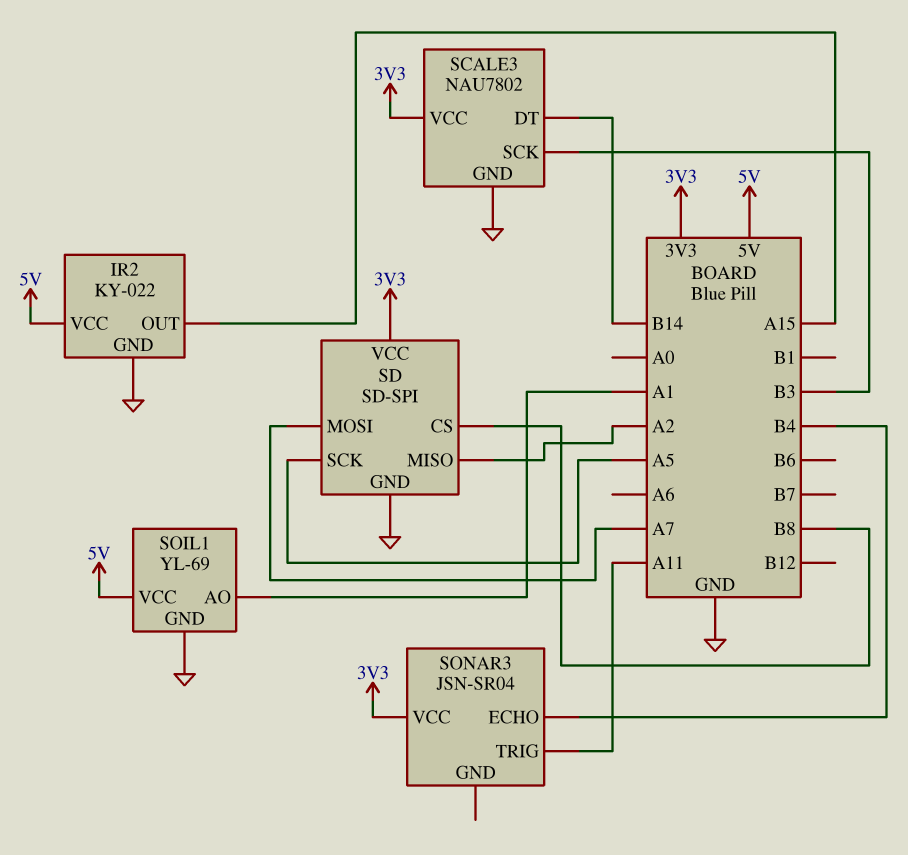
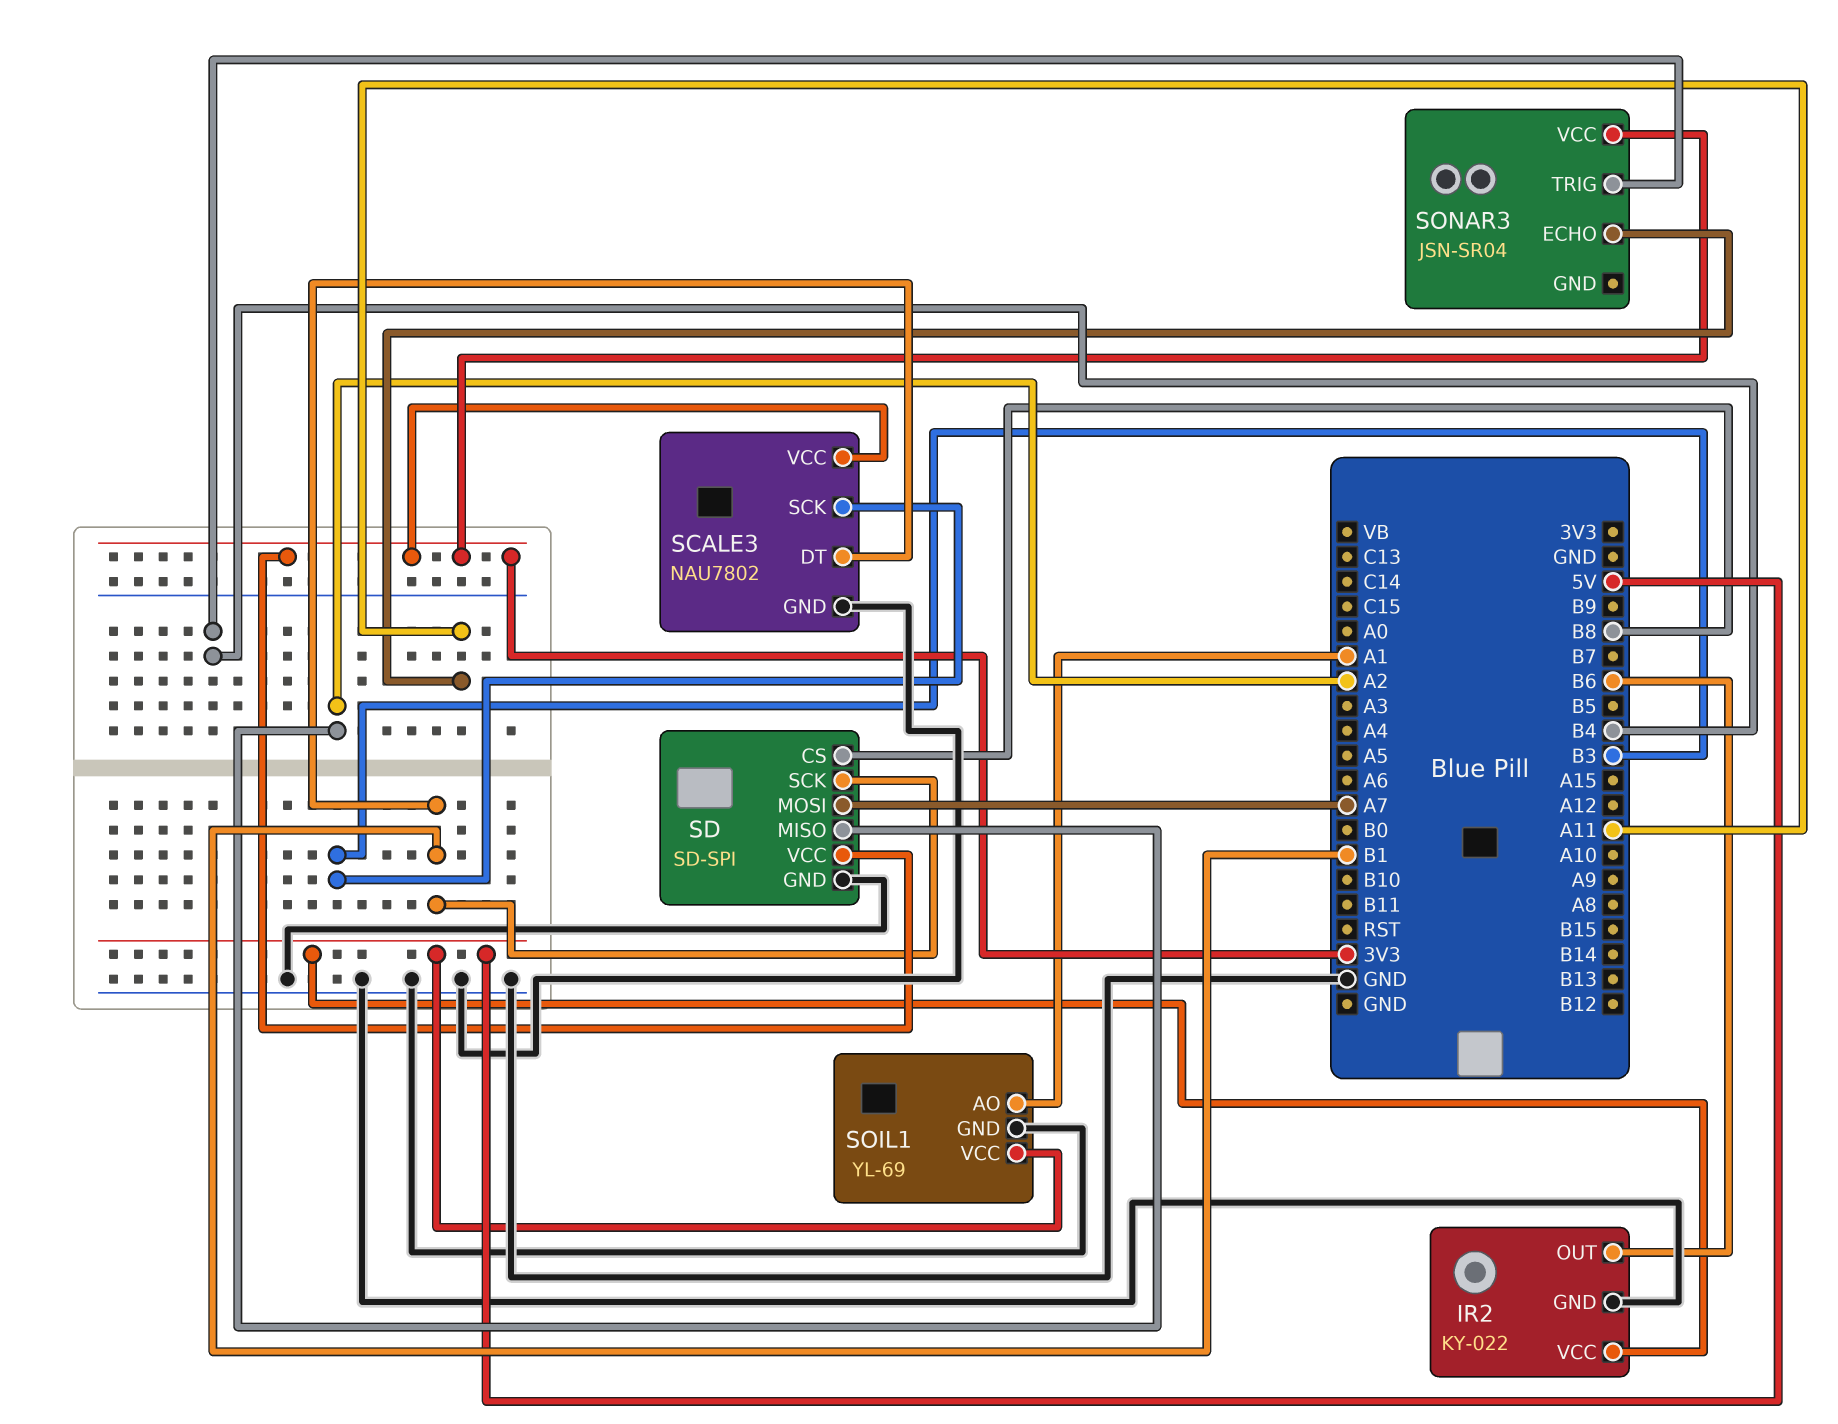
IR2 pin OUT: A15 -> B6
SCALE3 pin DT: B14 -> B1
SD pin SCK: A5 -> B1
SONAR3 pin ECHO: B4 -> A11
SONAR3 pin TRIG: A11 -> B4

